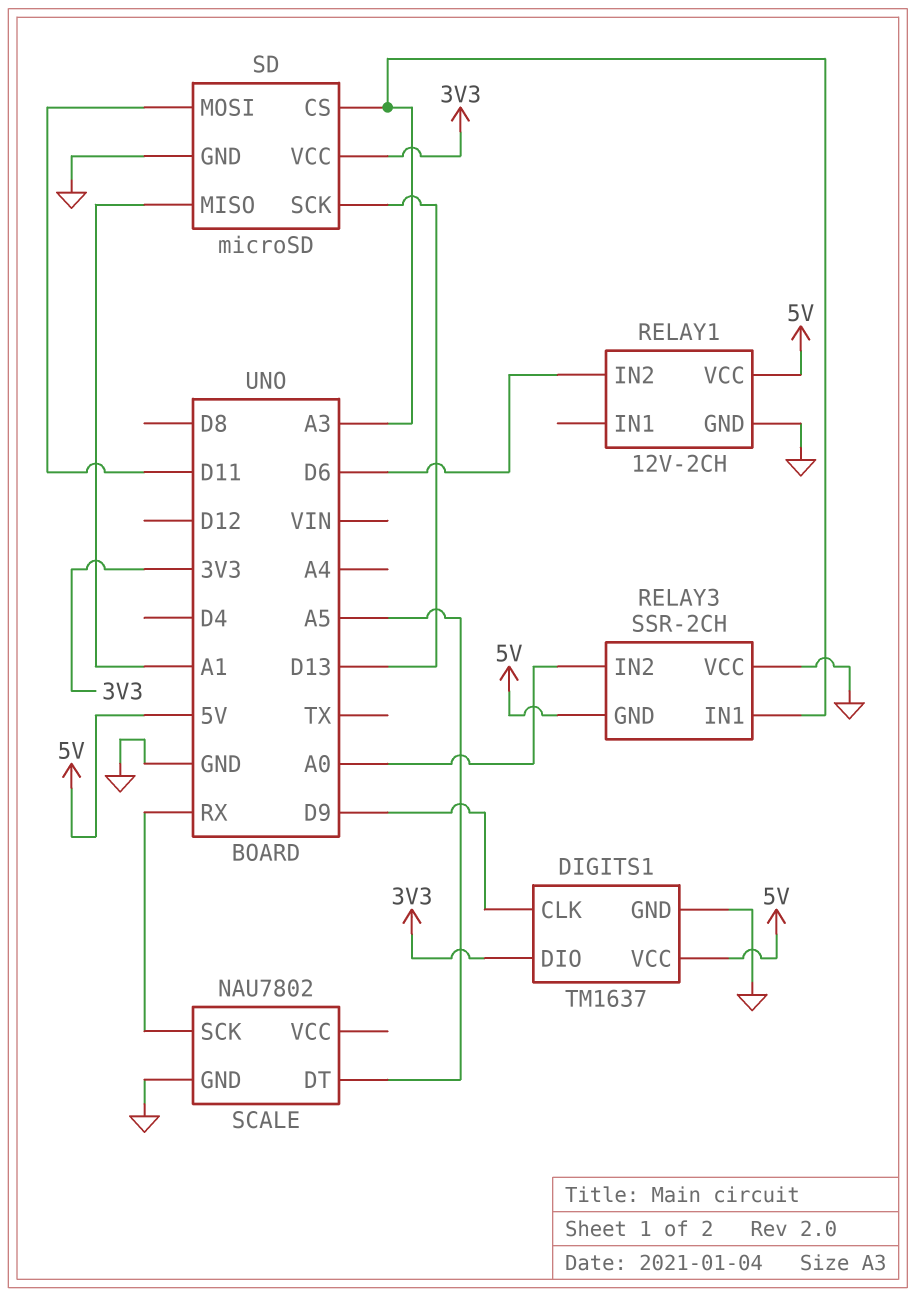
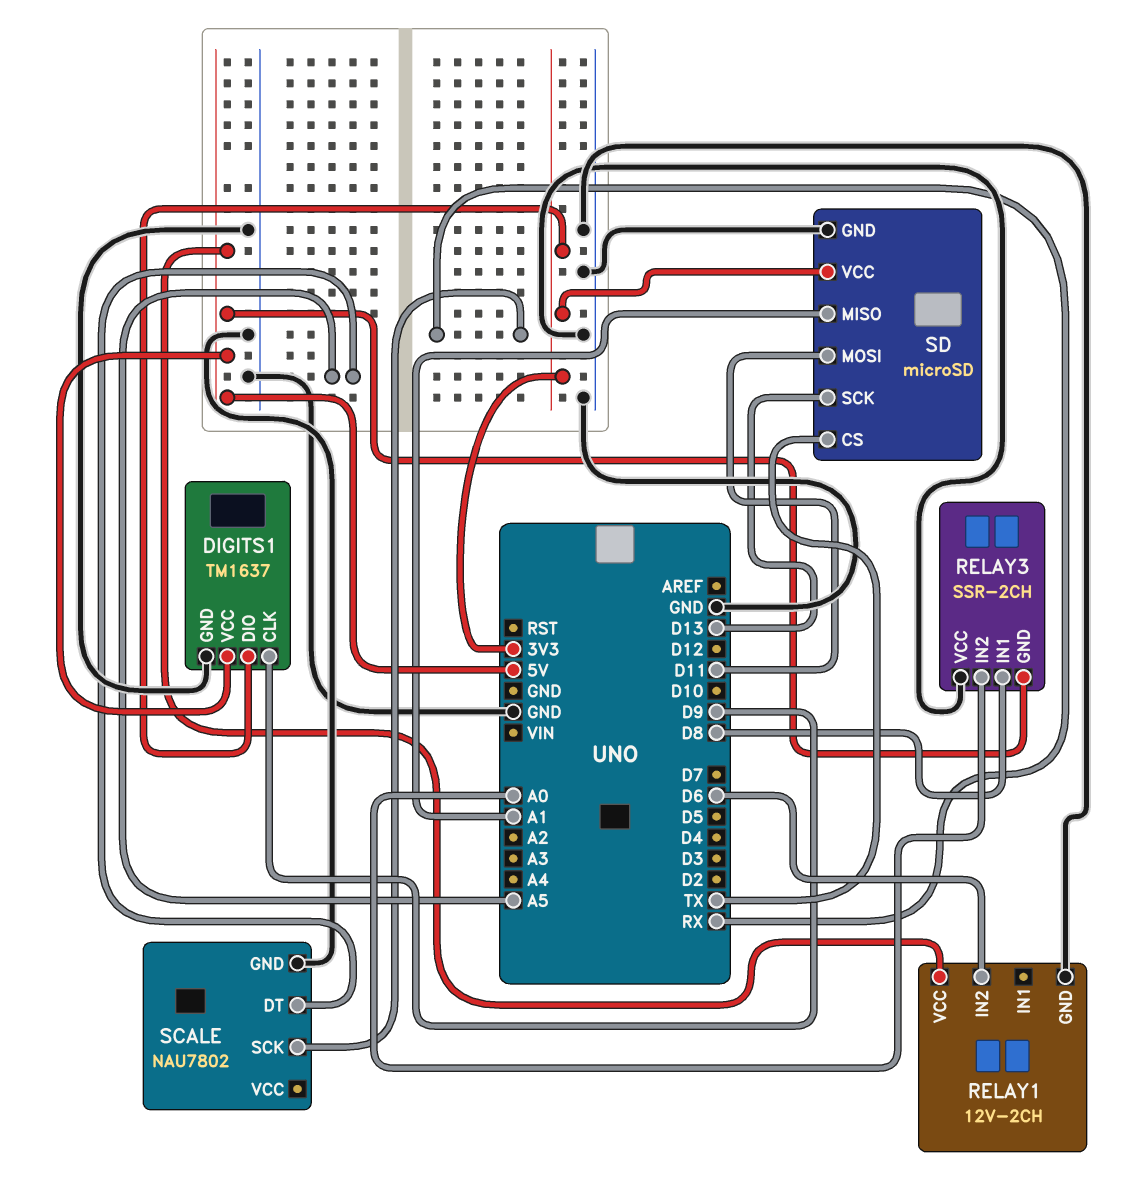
RELAY3 pin IN1: A3 -> D8
SD pin CS: A3 -> TX

